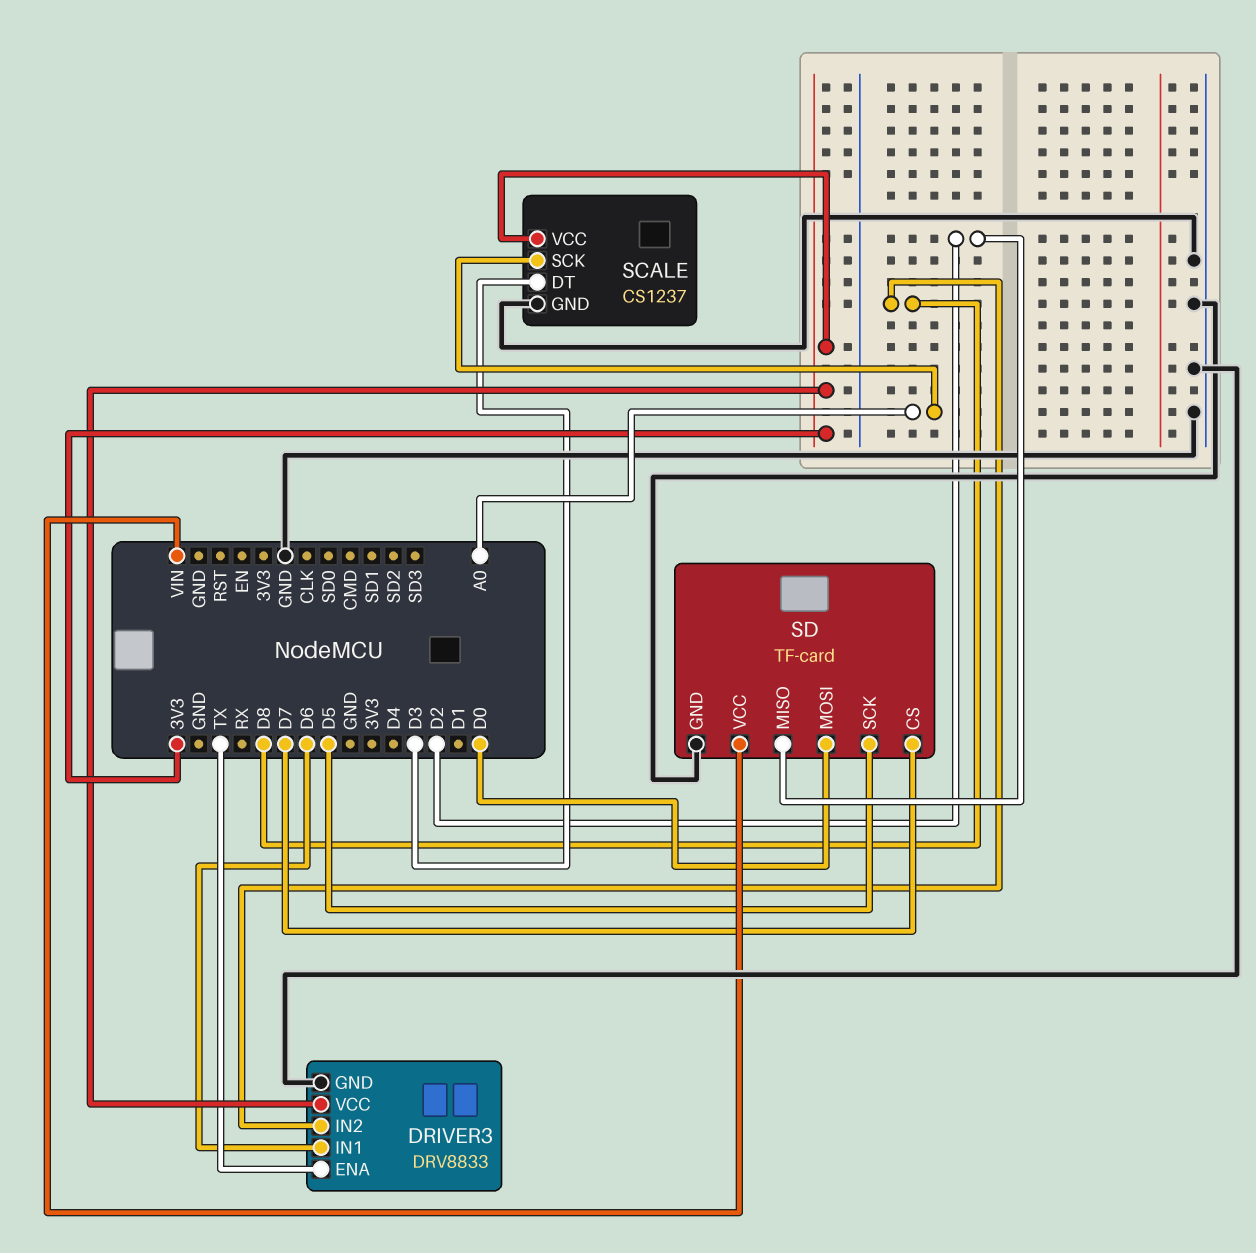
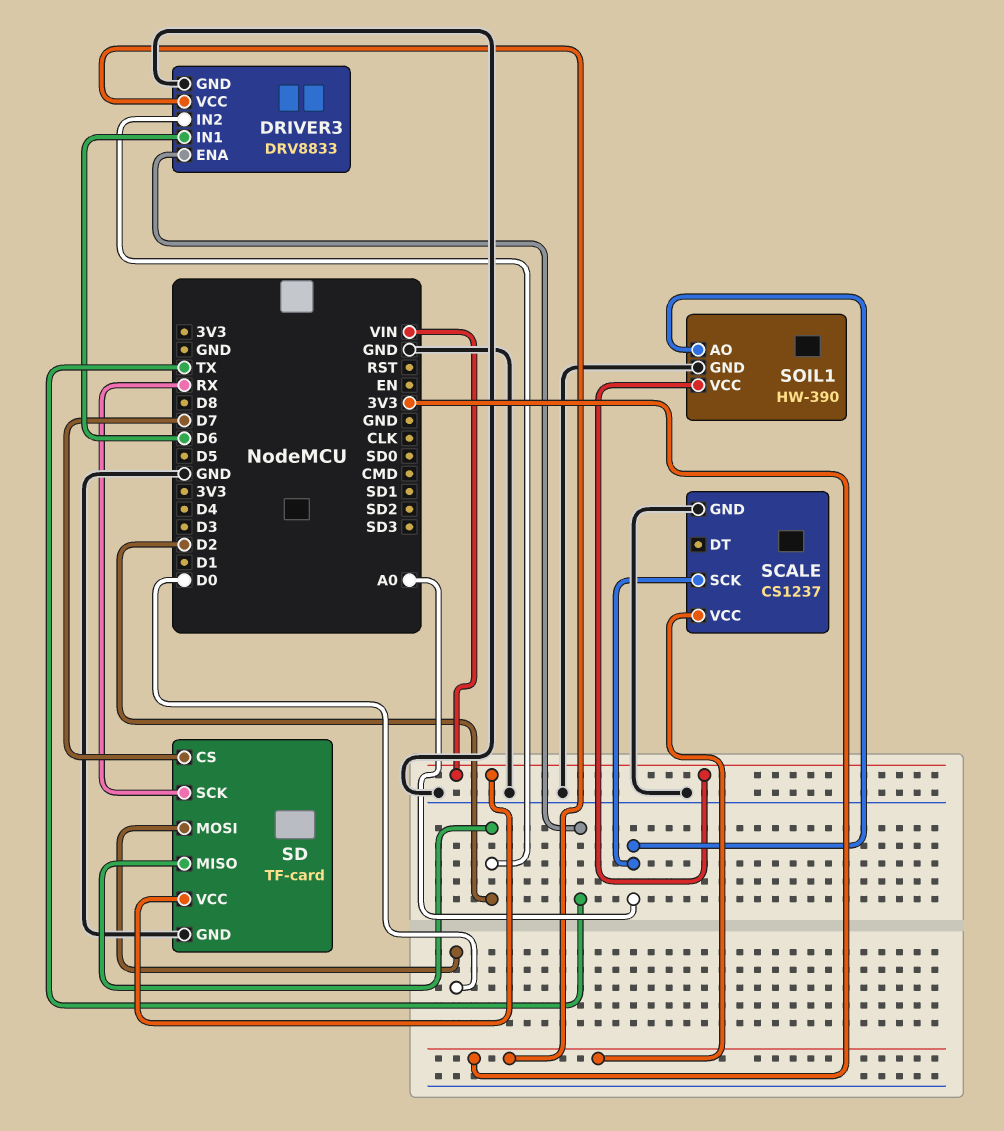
DRIVER3 pin IN2: D8 -> D2
SCALE pin DT: D3 -> none
SD pin SCK: D5 -> RX
SOIL1: none -> HW-390
SOIL1 pin AO: none -> A0
SOIL1 pin GND: none -> GND
SOIL1 pin VCC: none -> VIN

